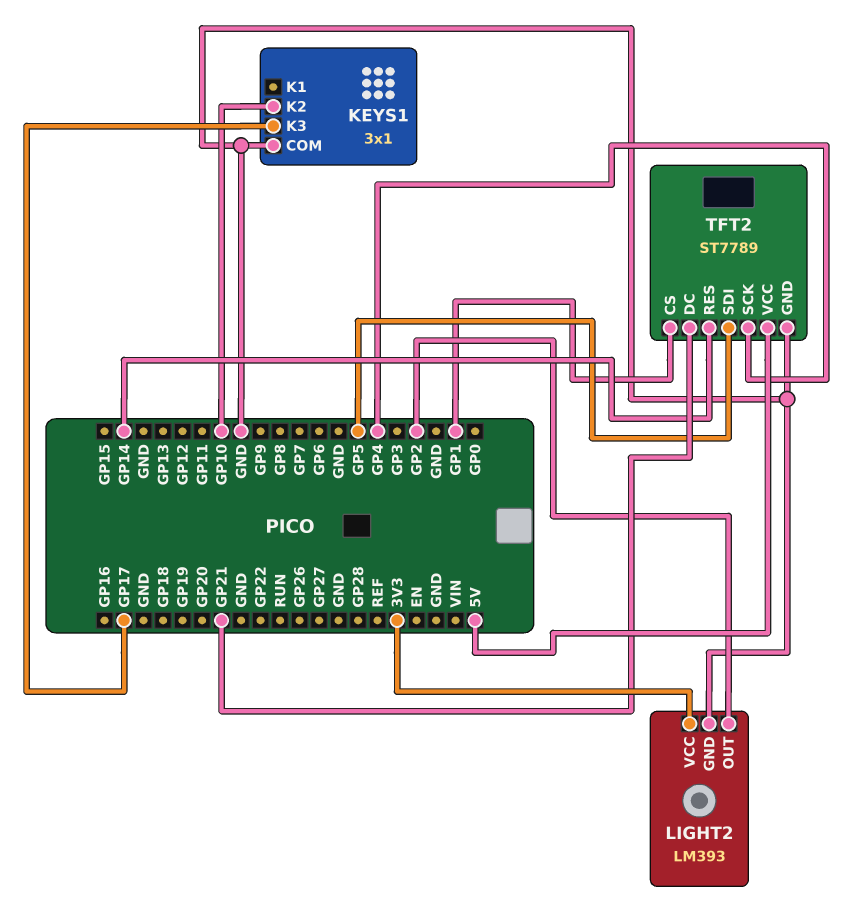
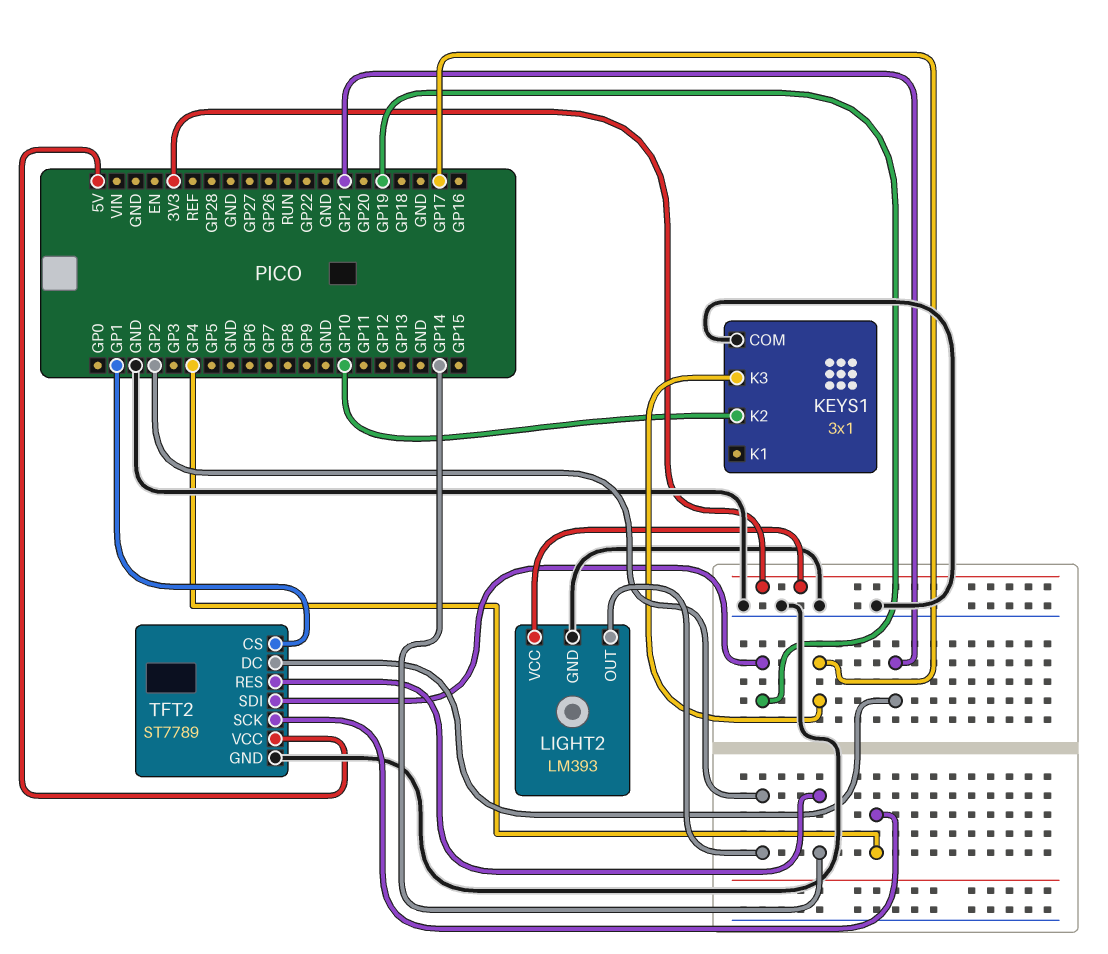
TFT2 pin SDI: GP5 -> GP19

